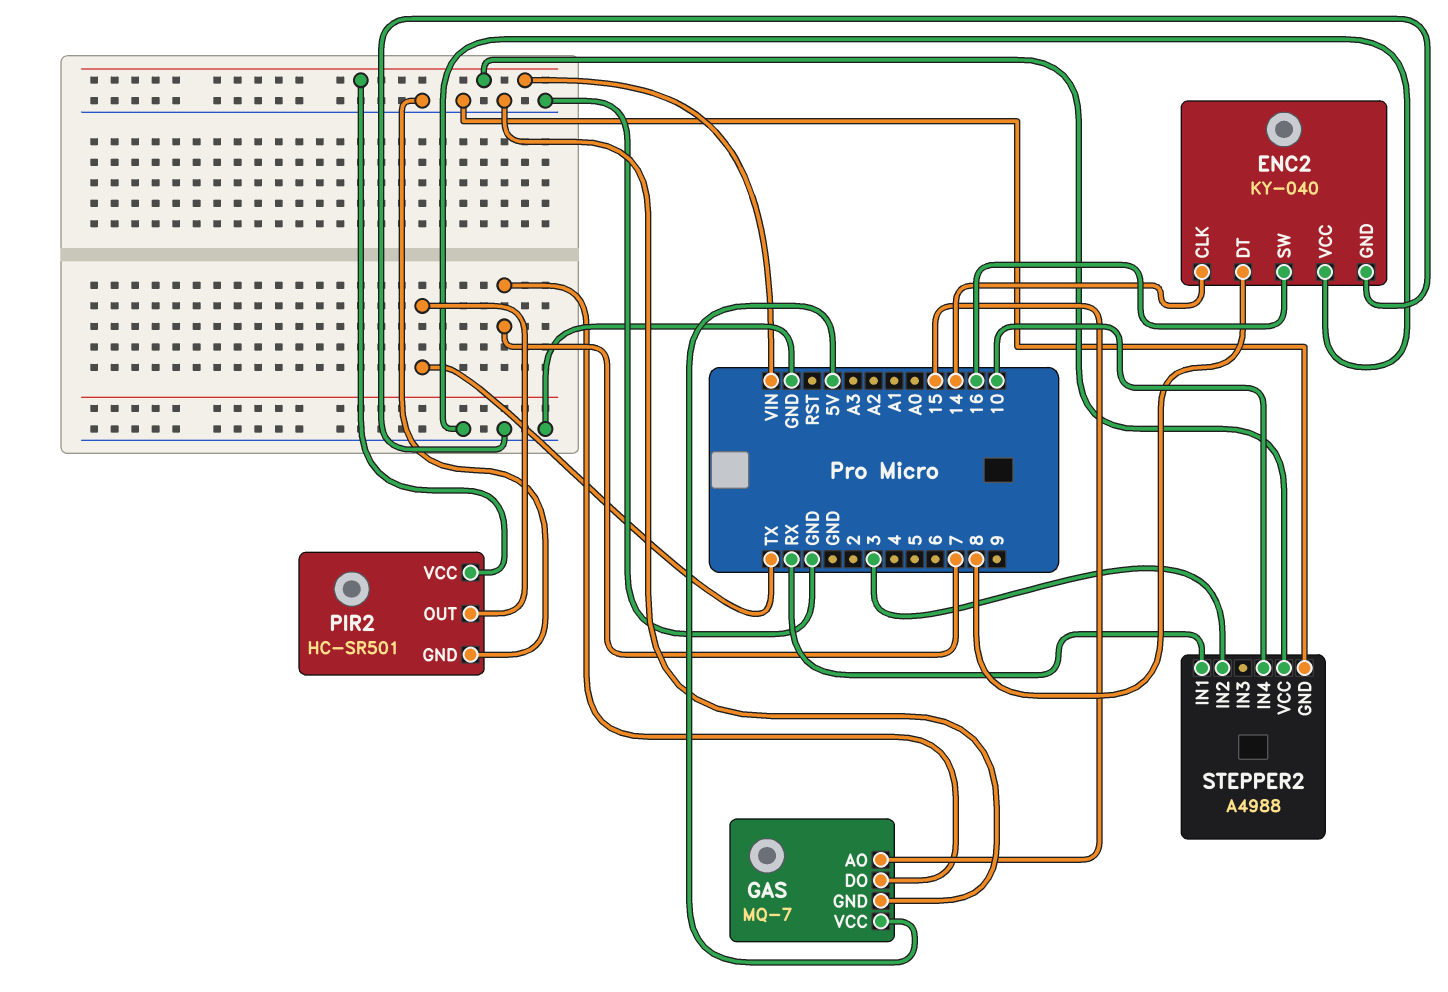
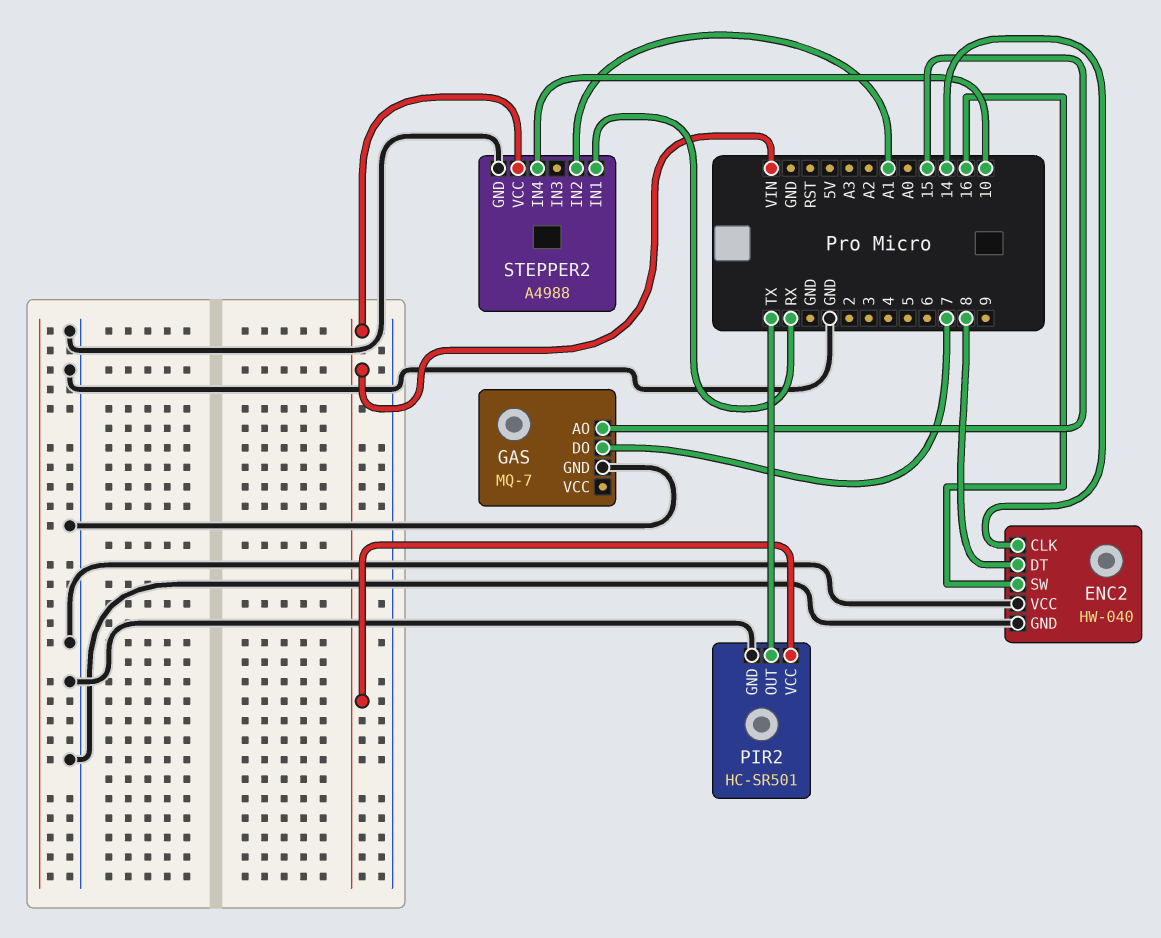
ENC2: KY-040 -> HW-040
GAS pin VCC: 5V -> none
STEPPER2 pin IN2: 3 -> A1

